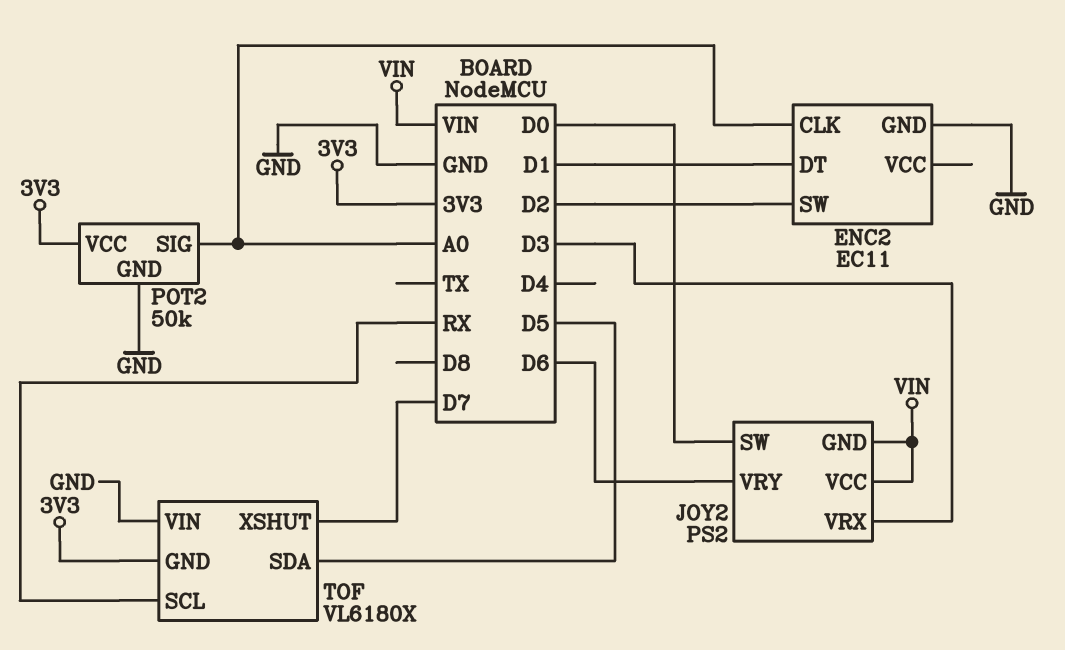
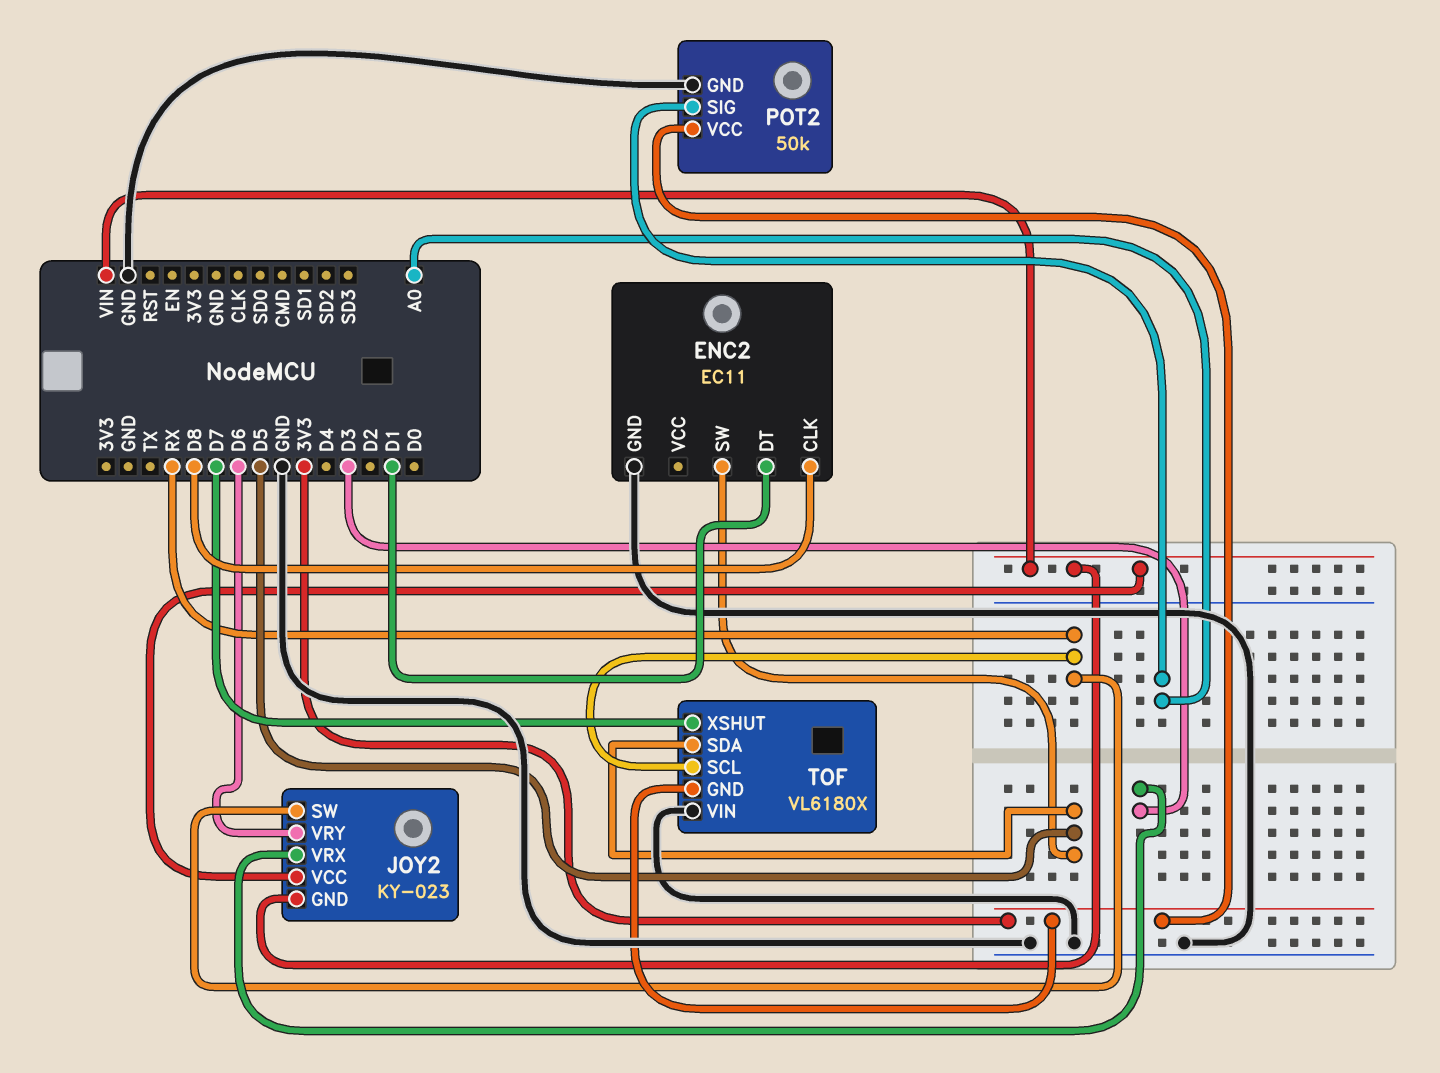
ENC2 pin CLK: A0 -> D8
ENC2 pin SW: D2 -> D5
JOY2: PS2 -> KY-023
JOY2 pin SW: D0 -> RX

